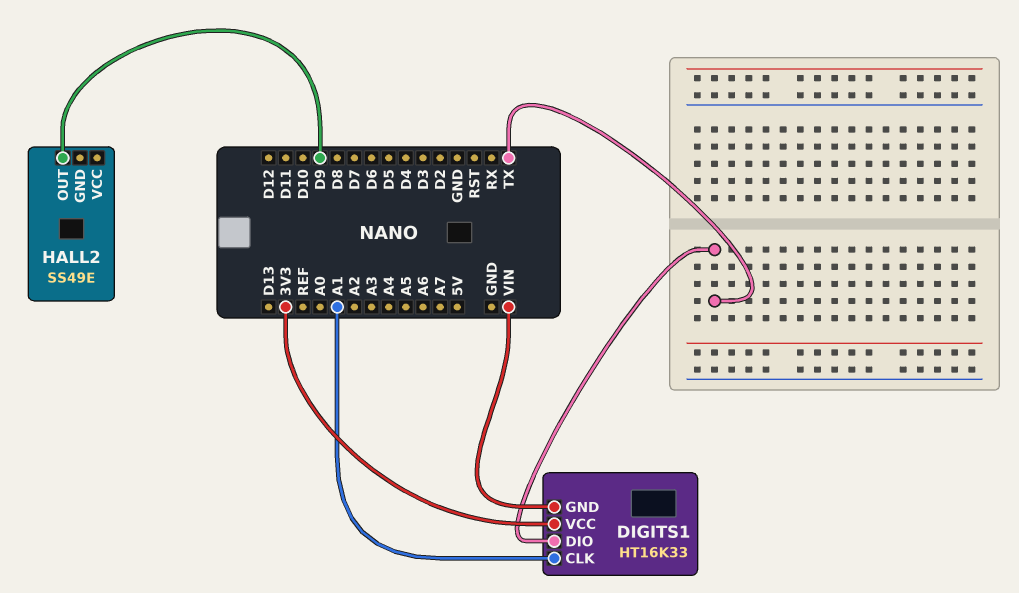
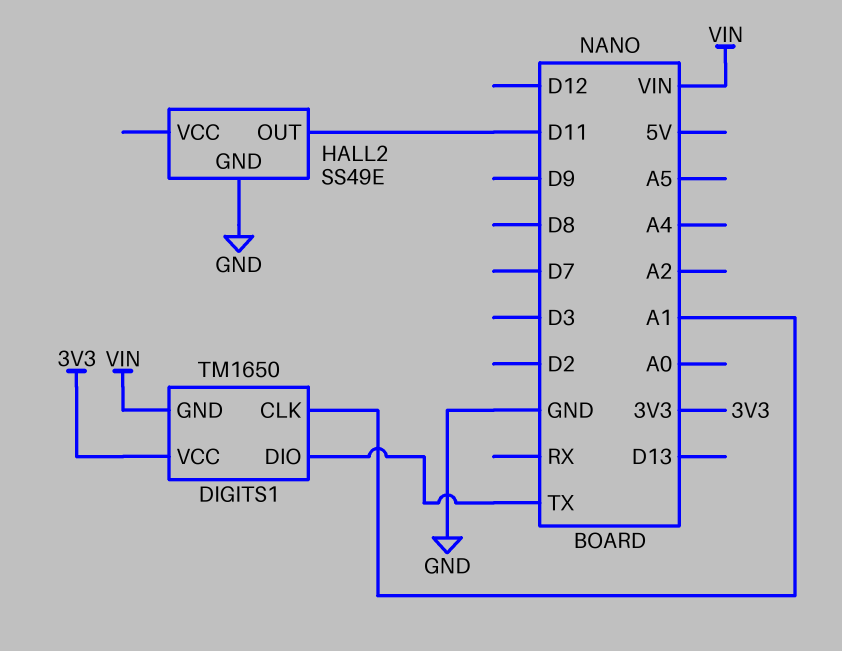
DIGITS1: HT16K33 -> TM1650
HALL2 pin GND: none -> GND
HALL2 pin OUT: D9 -> D11

